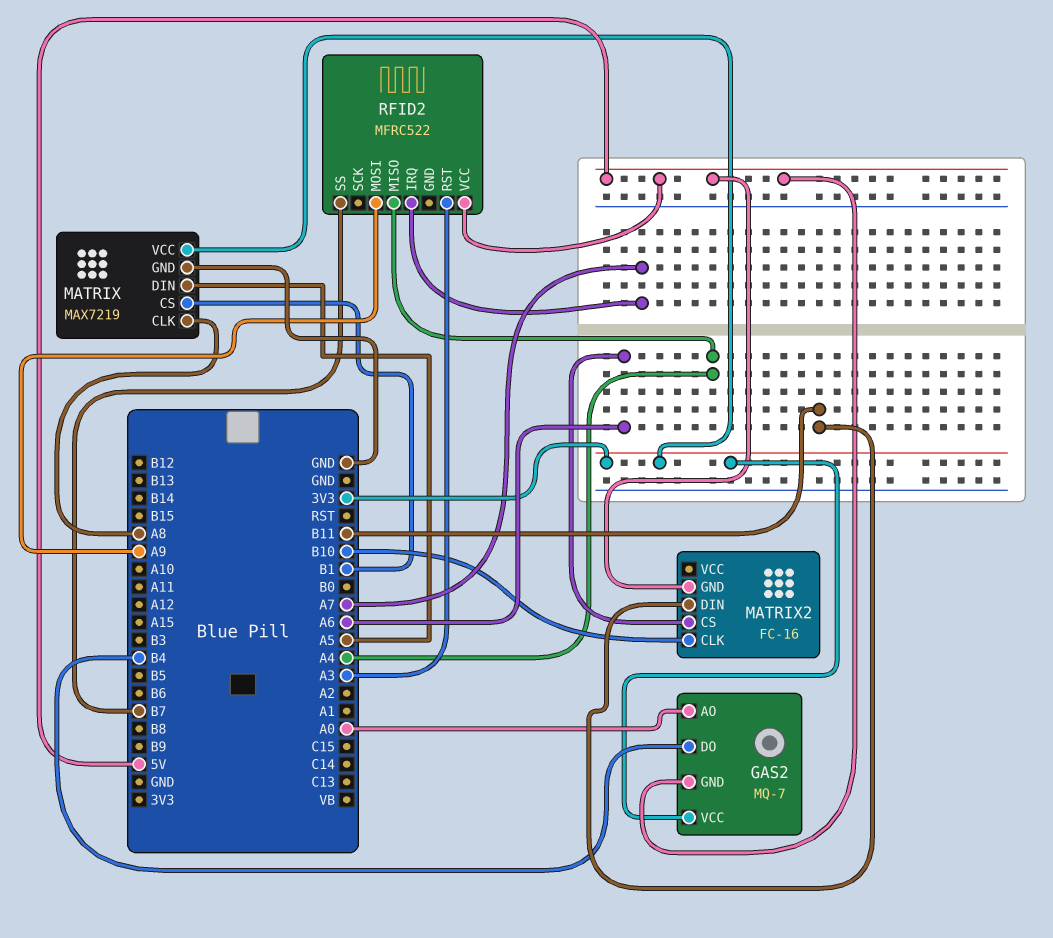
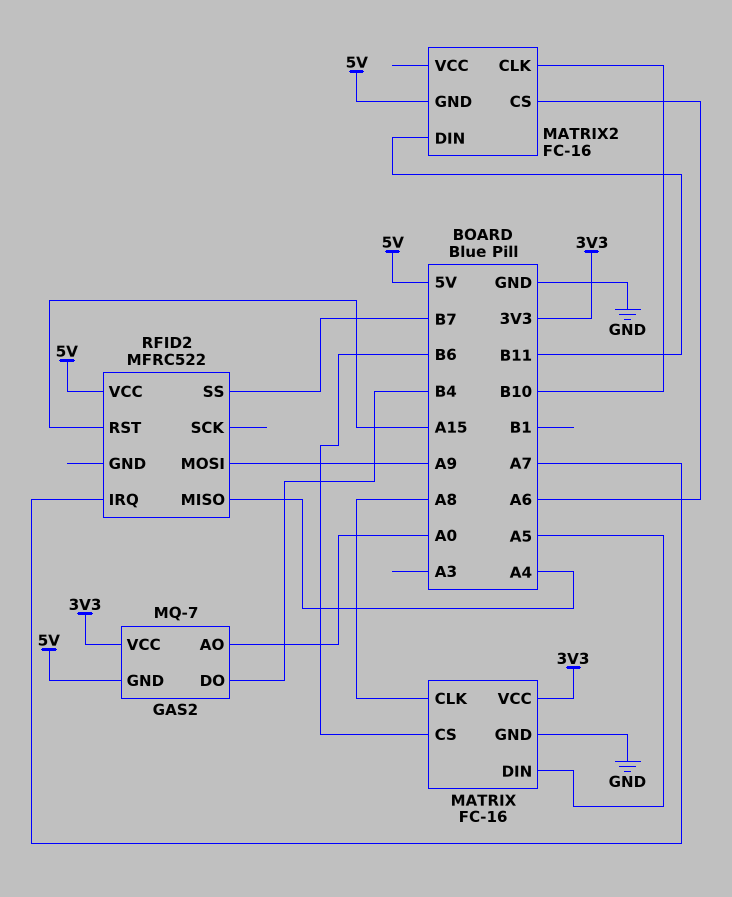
MATRIX: MAX7219 -> FC-16
MATRIX pin CS: B1 -> B6
RFID2 pin RST: A3 -> A15

